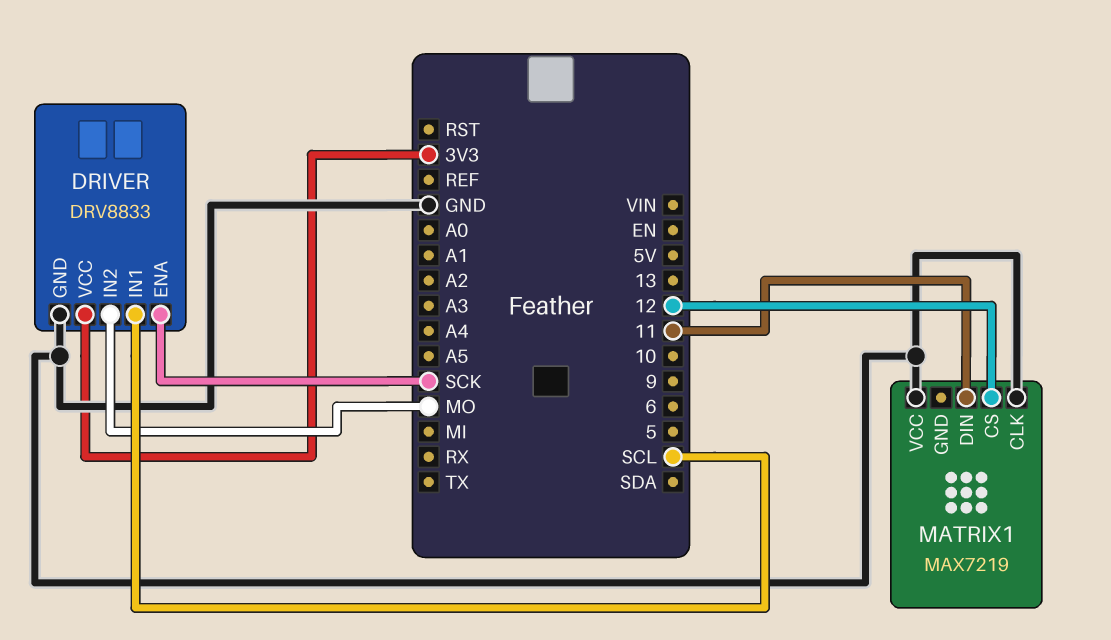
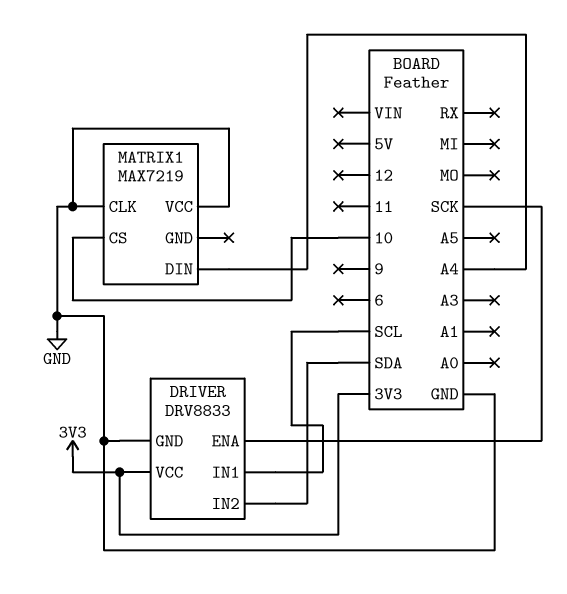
DRIVER pin IN2: MO -> SDA
MATRIX1 pin CS: 12 -> 10
MATRIX1 pin DIN: 11 -> A4

